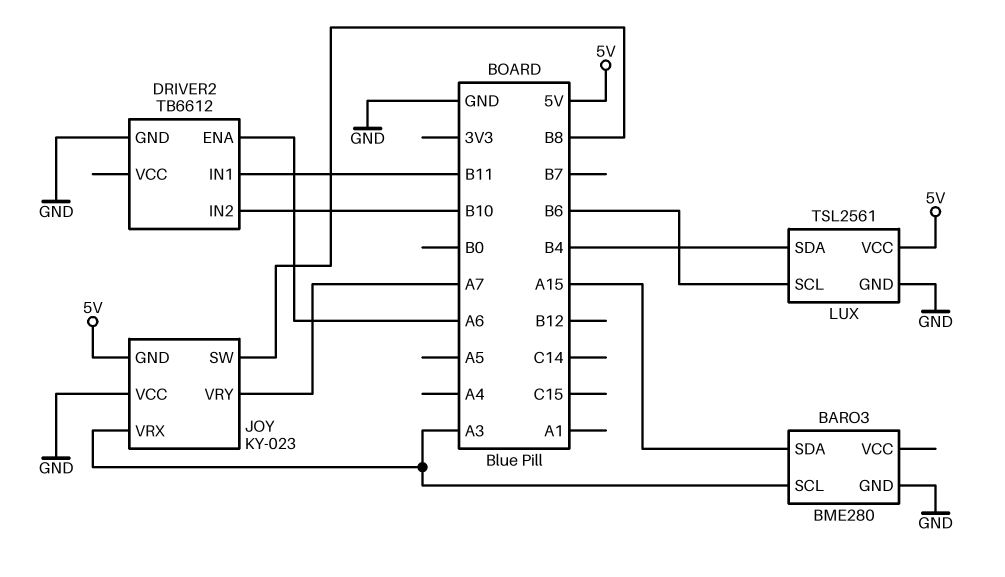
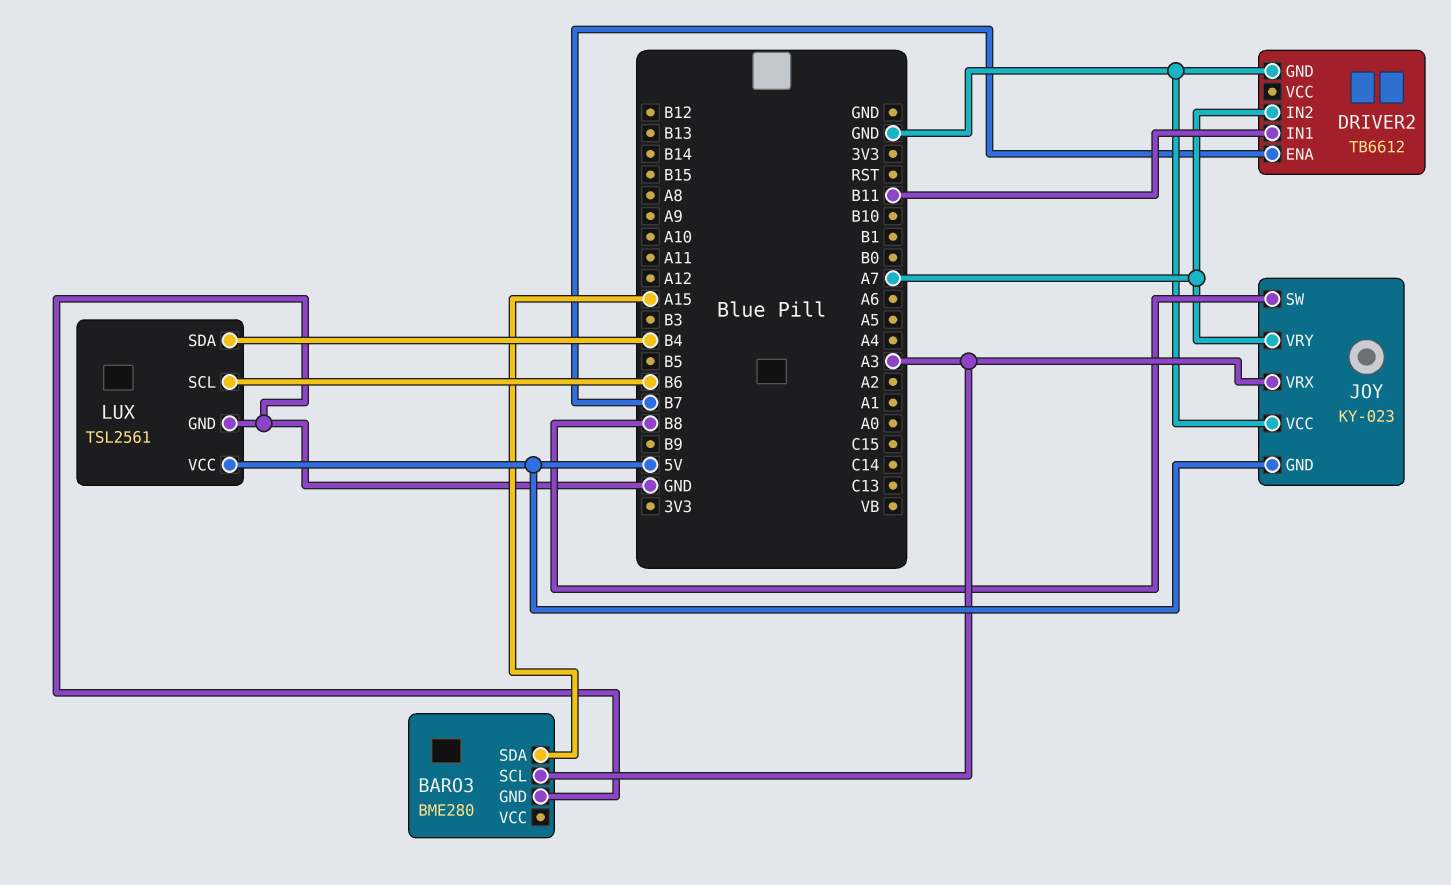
DRIVER2 pin ENA: A6 -> B7
DRIVER2 pin IN2: B10 -> A7

